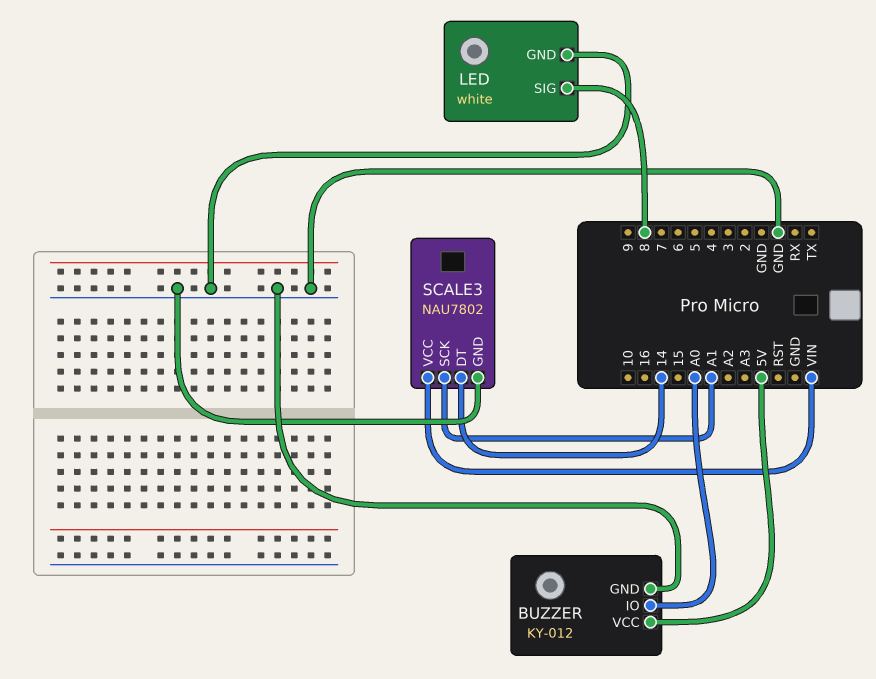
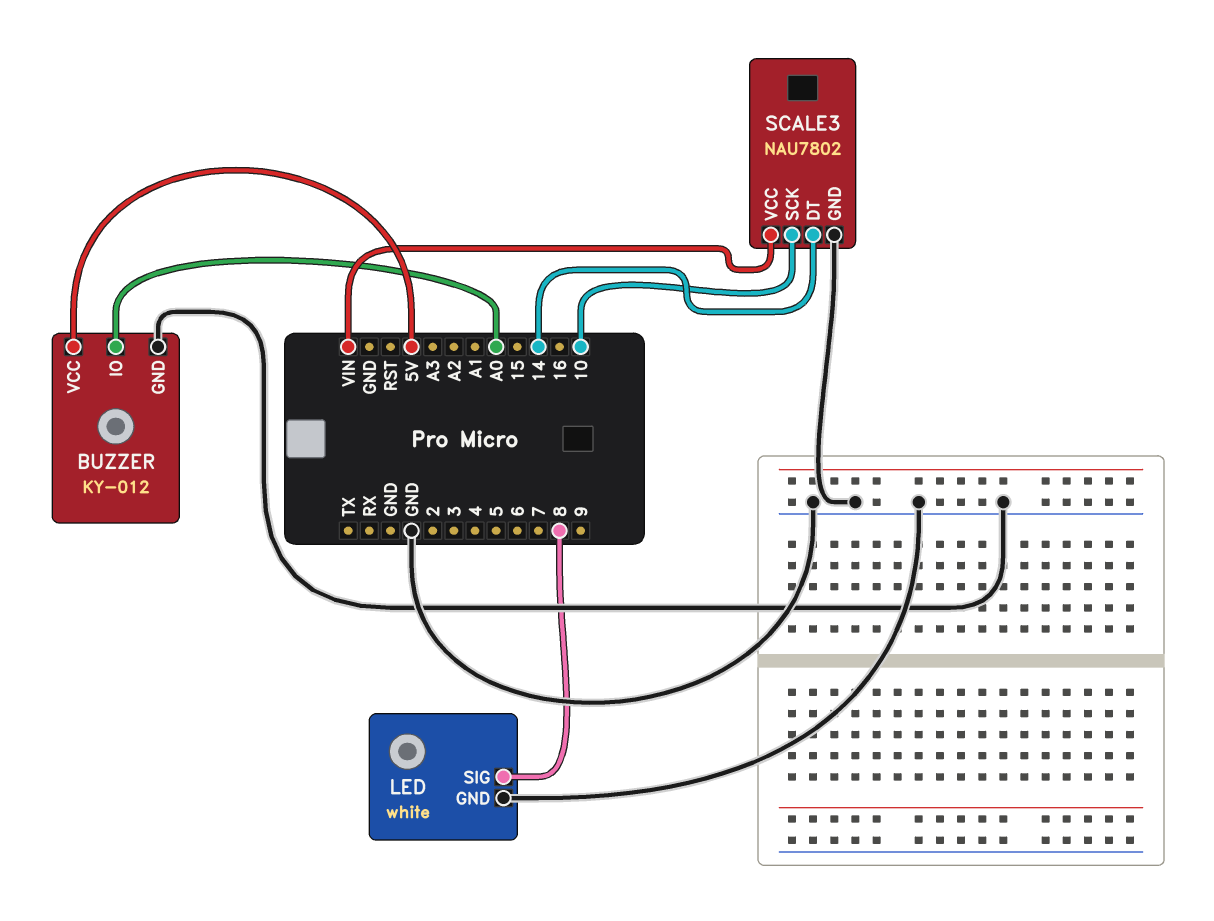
SCALE3 pin SCK: A1 -> 10

